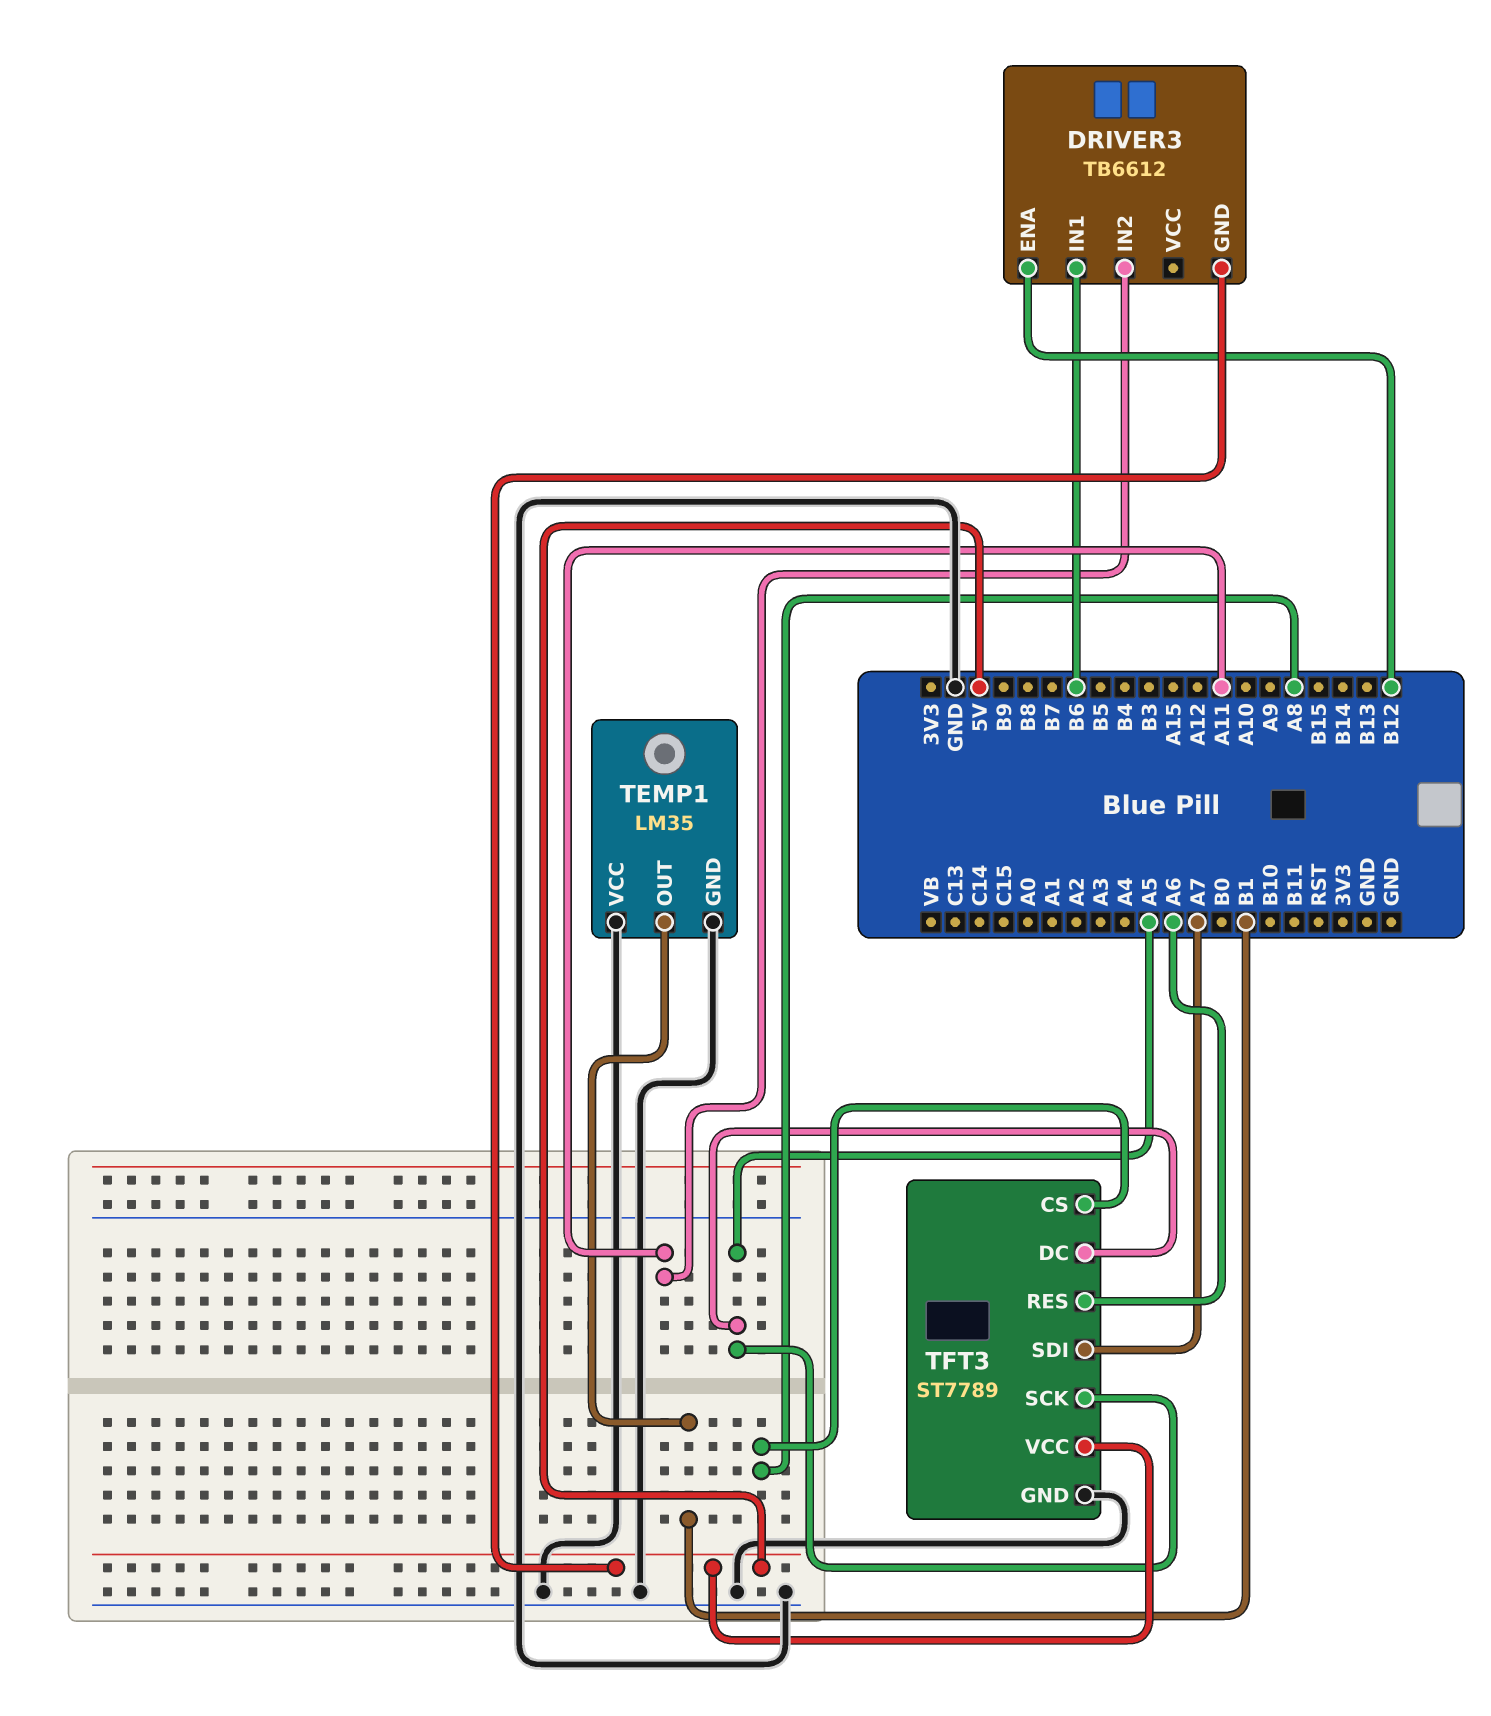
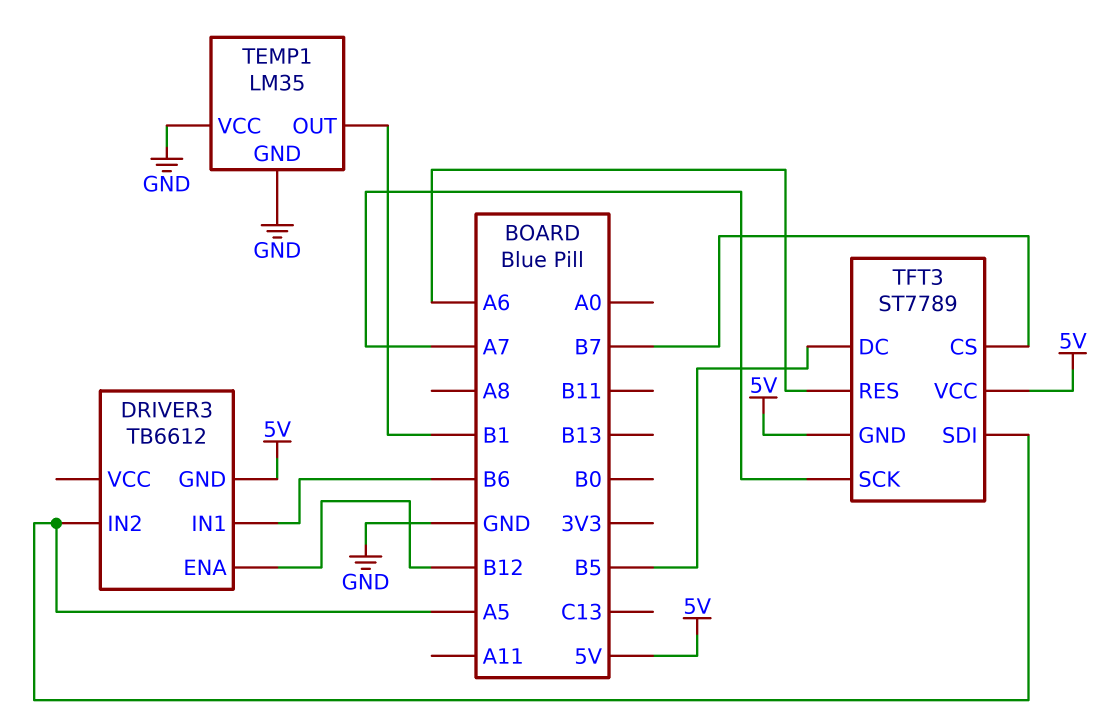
DRIVER3 pin IN2: A11 -> A5
TFT3 pin CS: A8 -> B7
TFT3 pin DC: A5 -> B5
TFT3 pin GND: GND -> 5V
TFT3 pin SCK: A5 -> A7
TFT3 pin SDI: A7 -> A5

